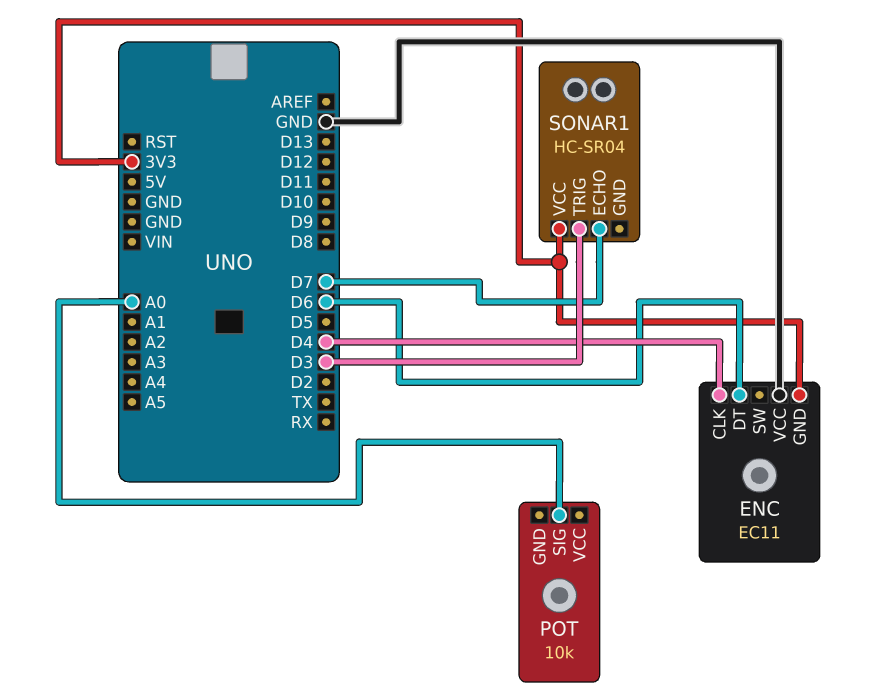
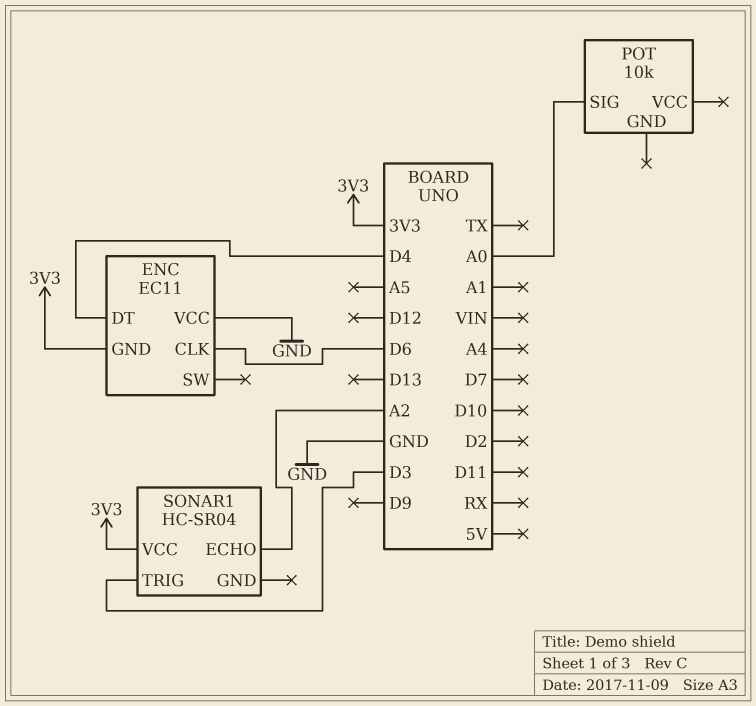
ENC pin CLK: D4 -> D6
ENC pin DT: D6 -> D4
SONAR1 pin ECHO: D7 -> A2

